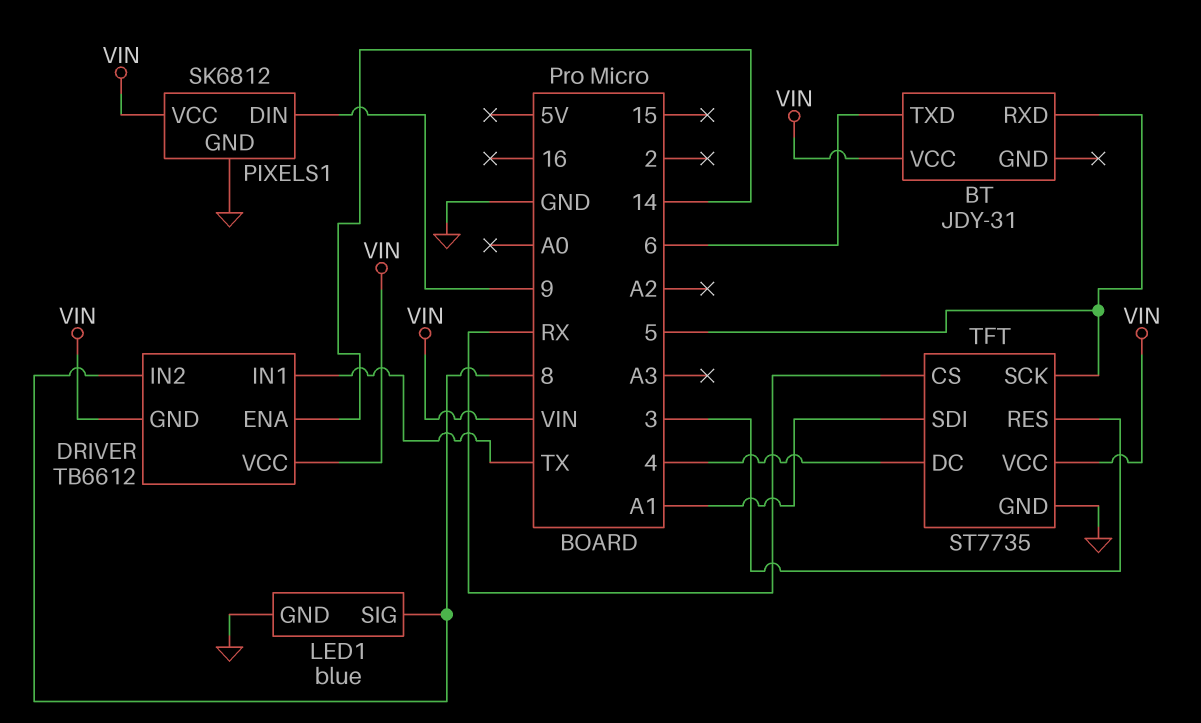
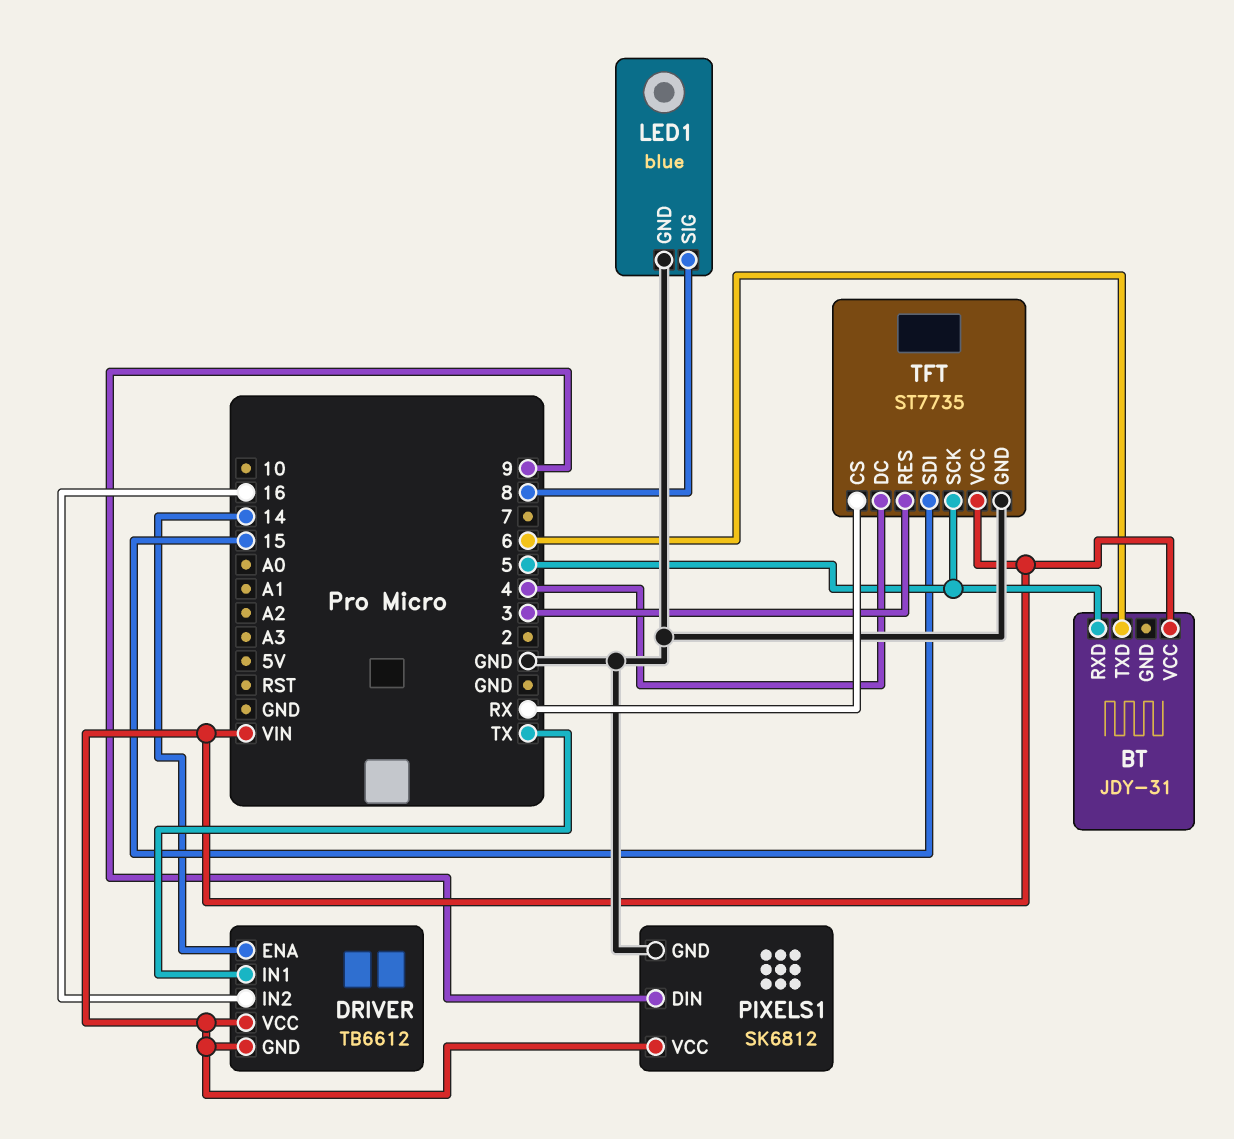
DRIVER pin IN2: 8 -> 16
TFT pin SDI: A1 -> 15

